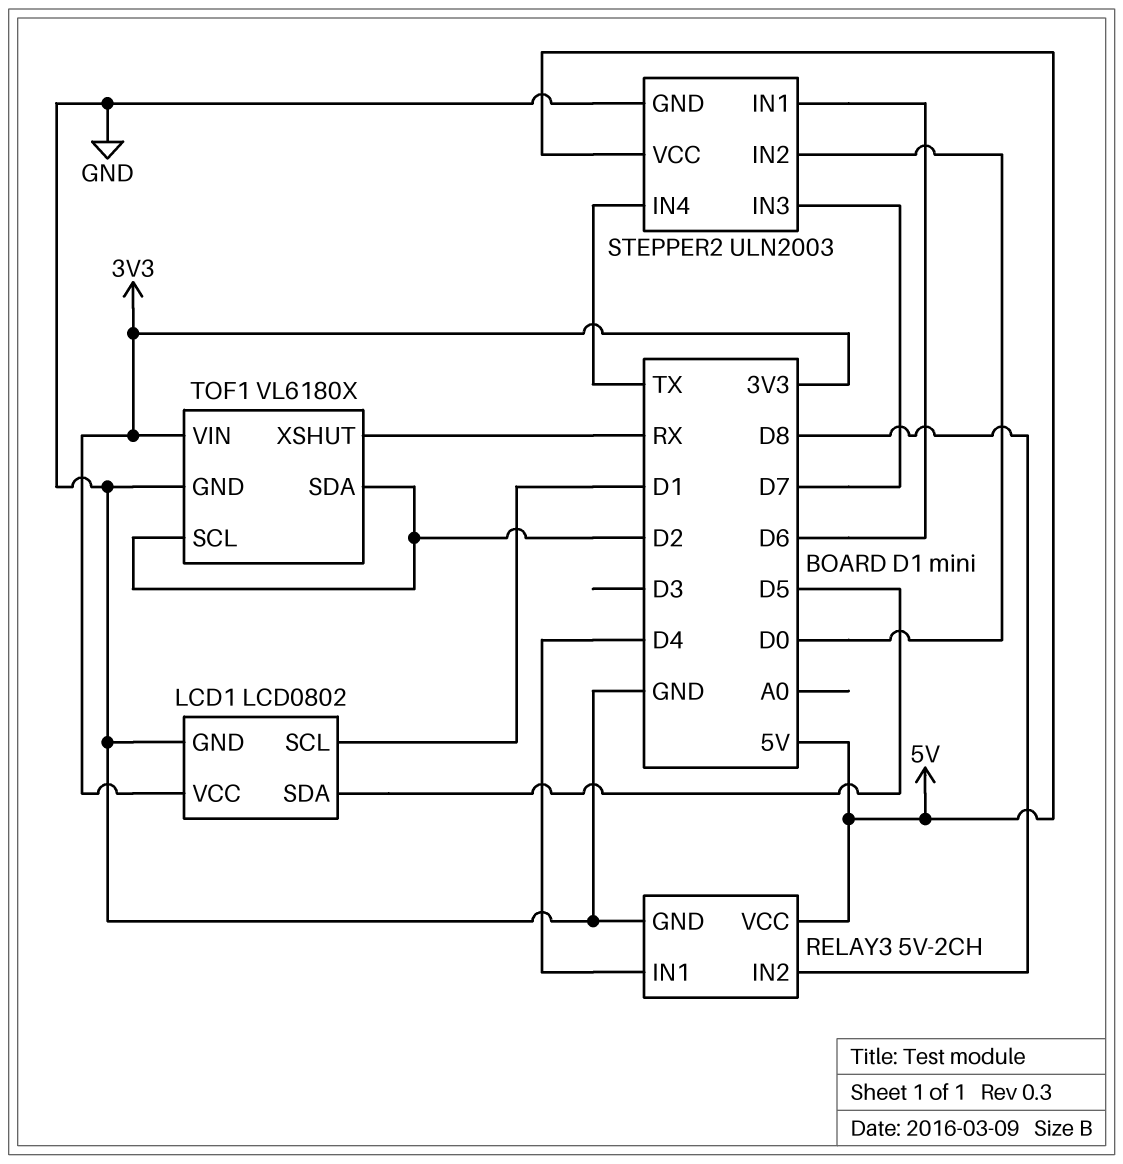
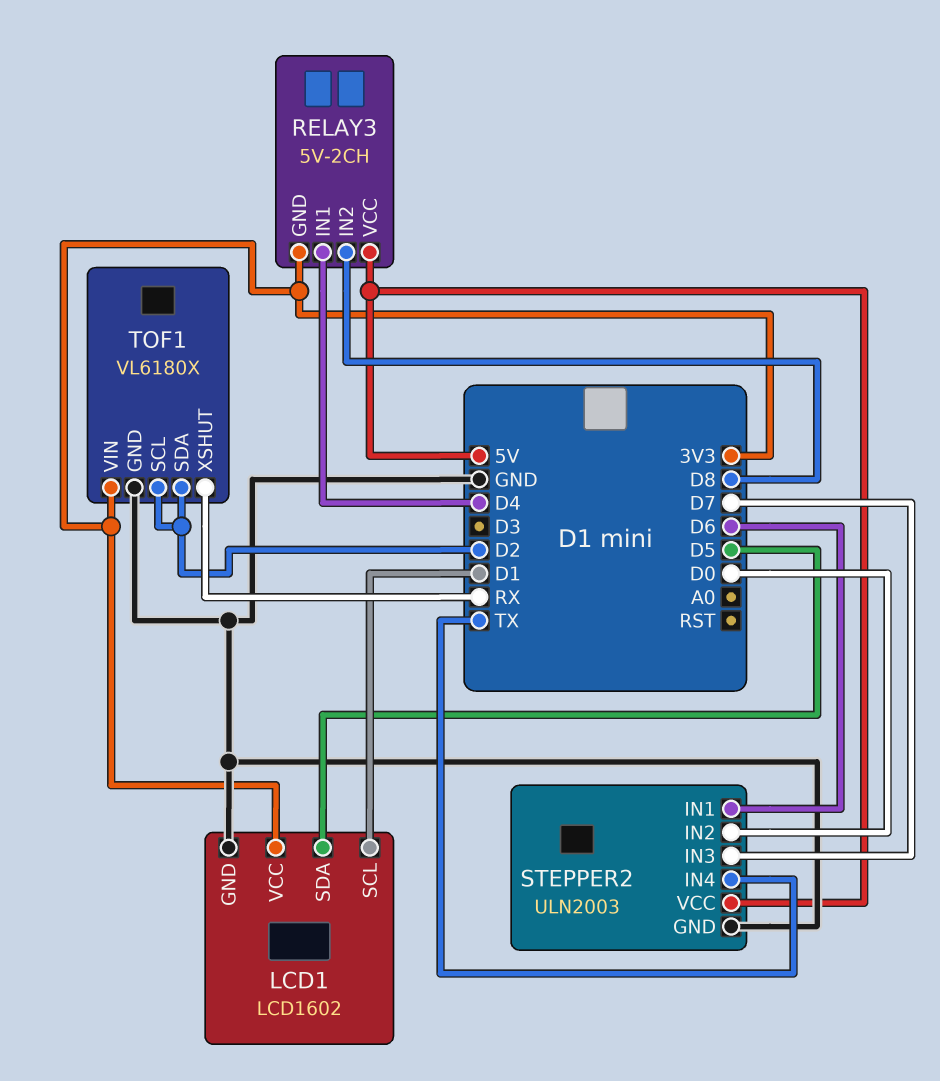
LCD1: LCD0802 -> LCD1602
RELAY3 pin GND: GND -> 3V3

